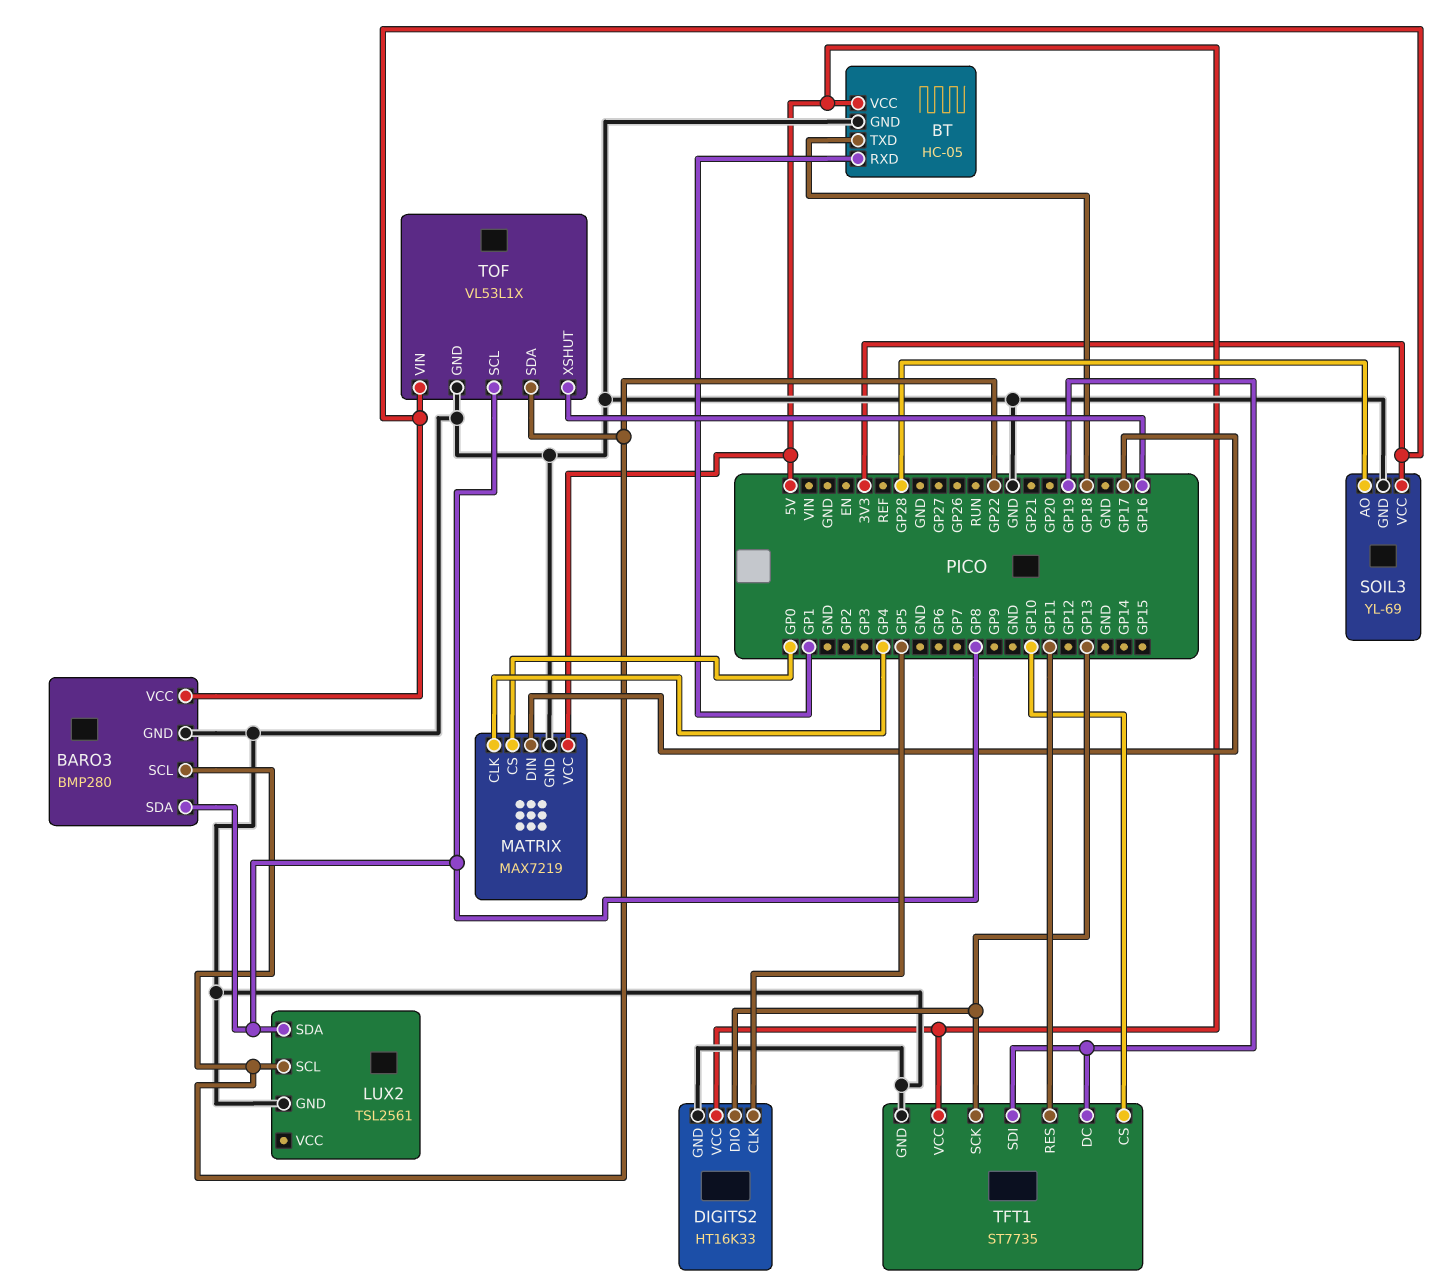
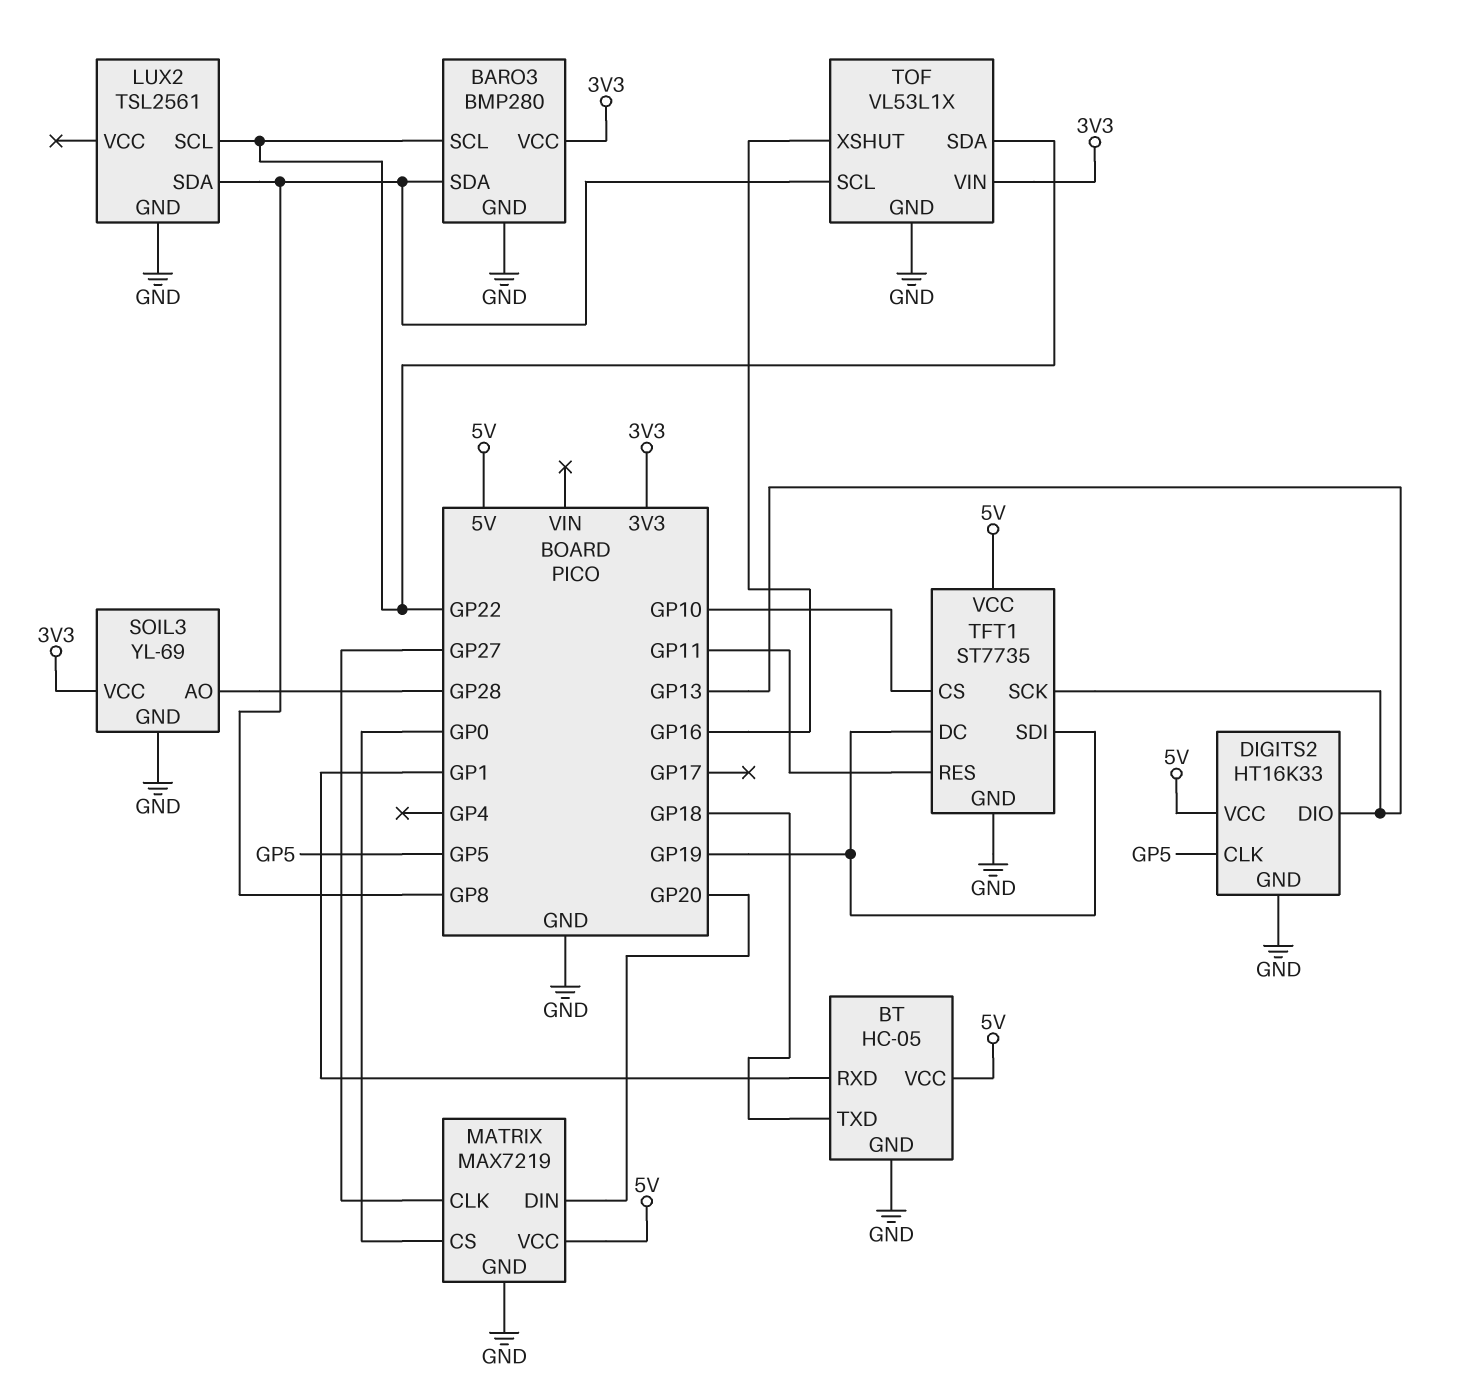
MATRIX pin CLK: GP4 -> GP27
MATRIX pin DIN: GP17 -> GP20

